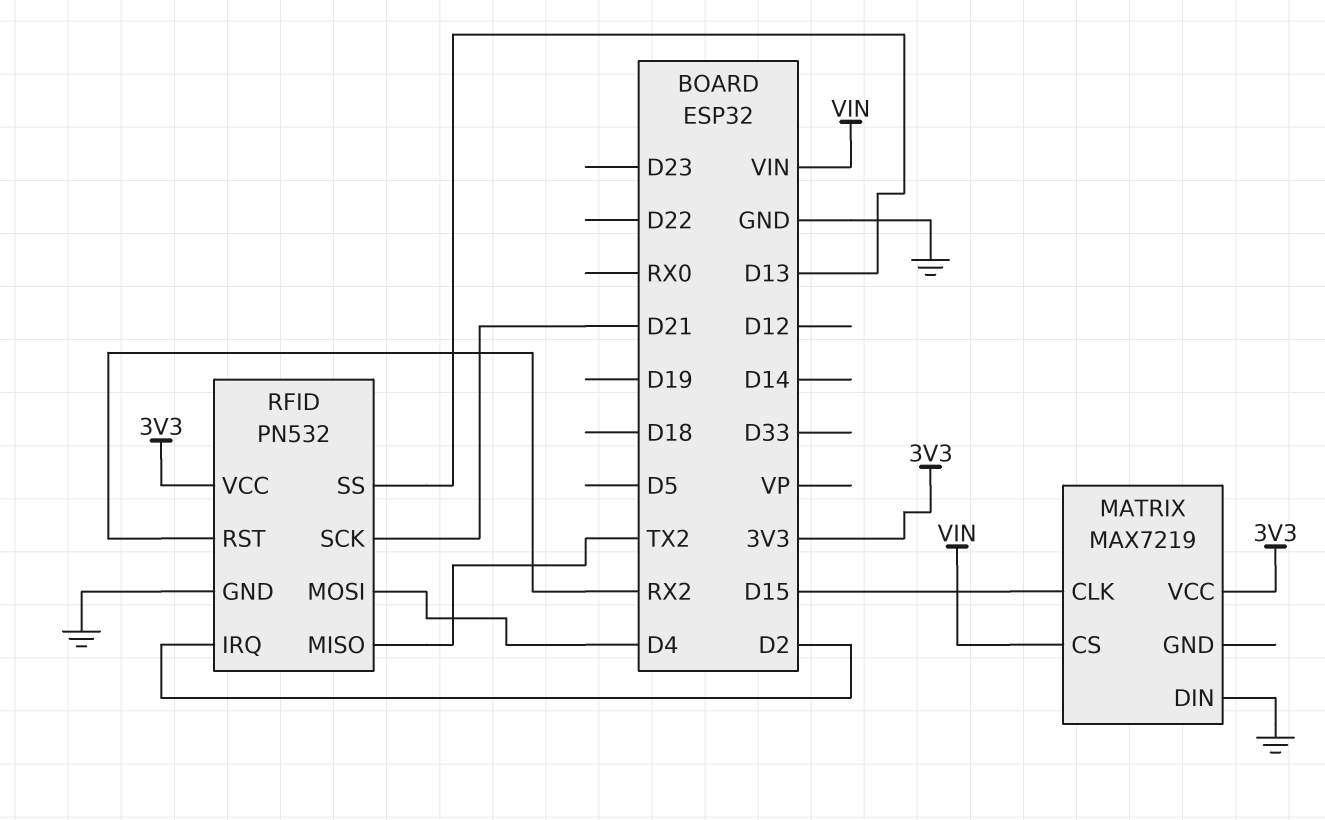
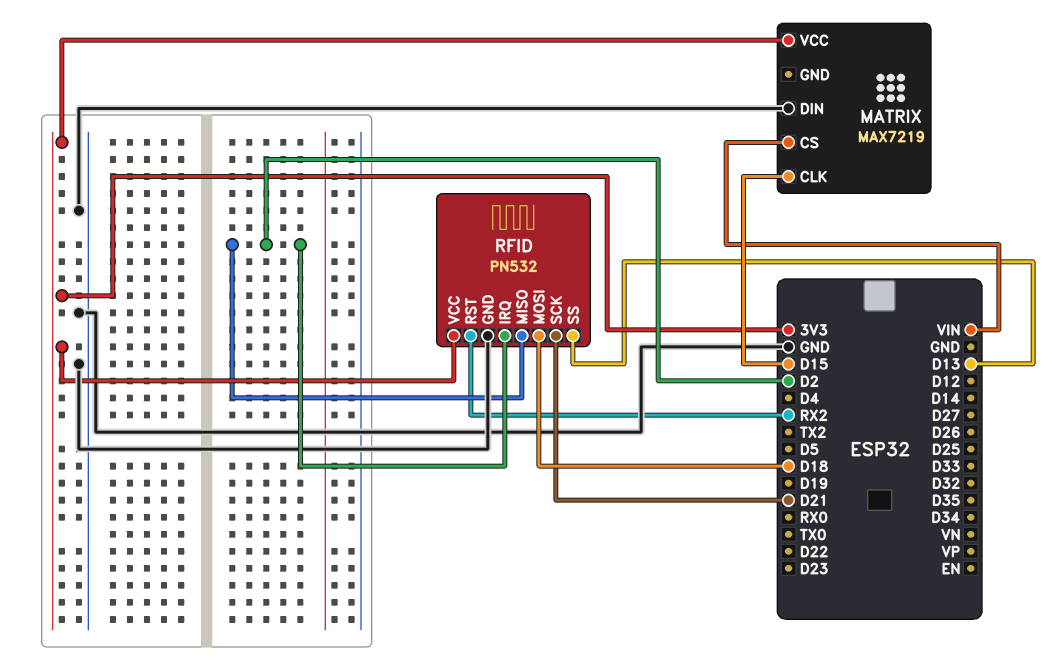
RFID pin MISO: TX2 -> D2
RFID pin MOSI: D4 -> D18

